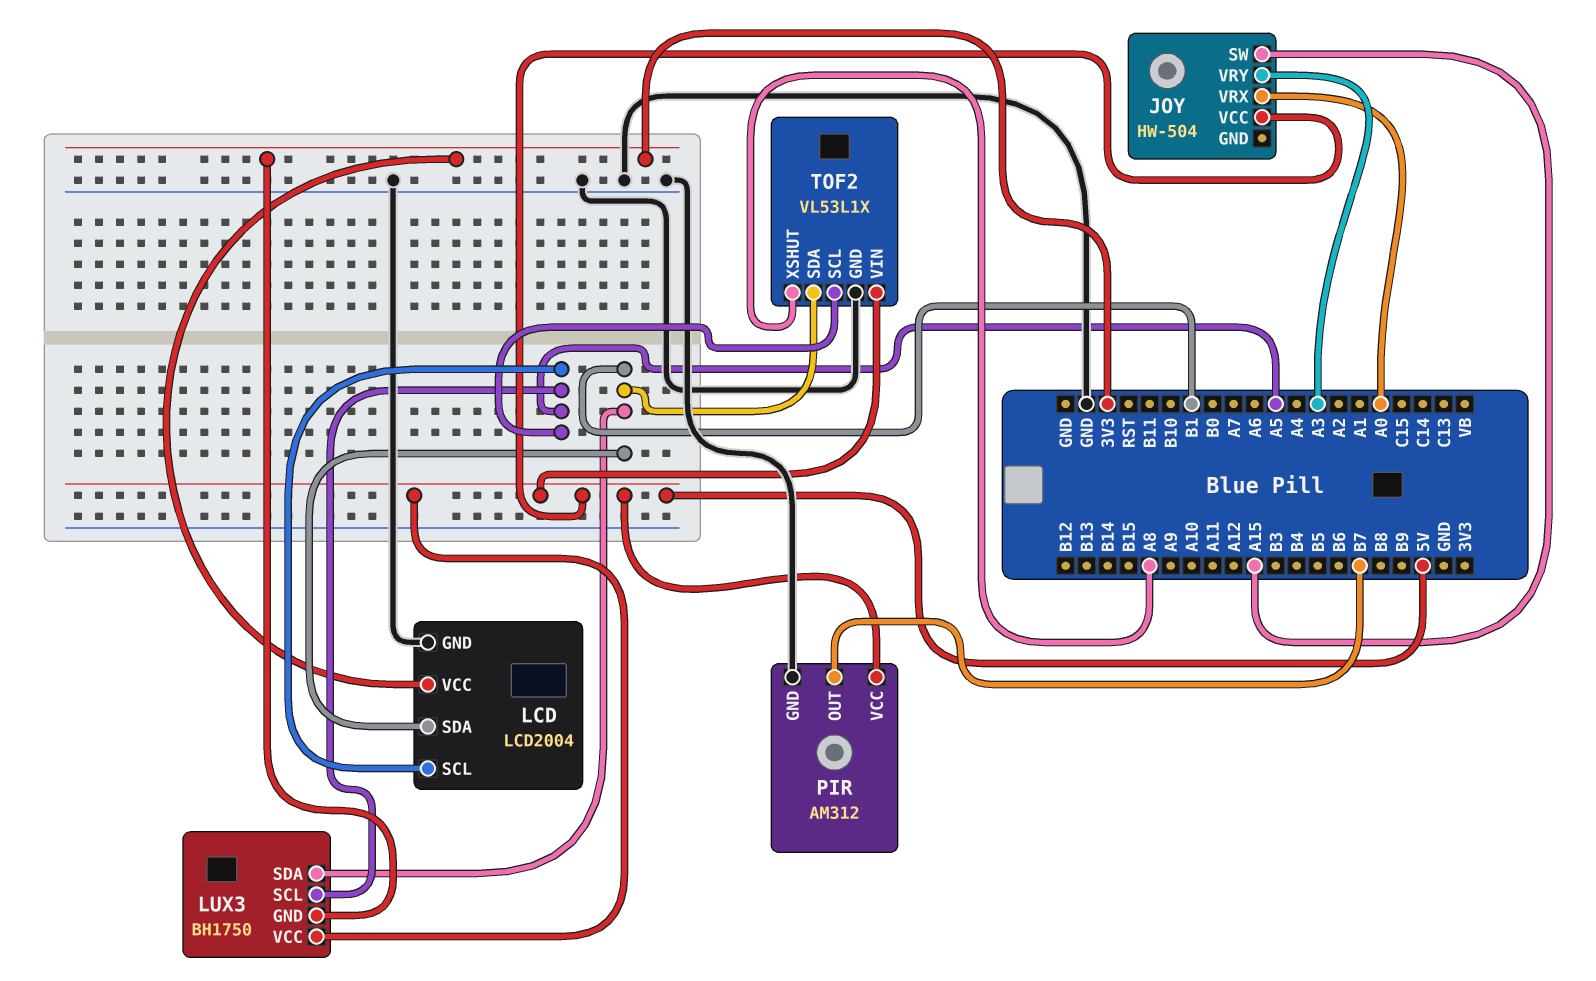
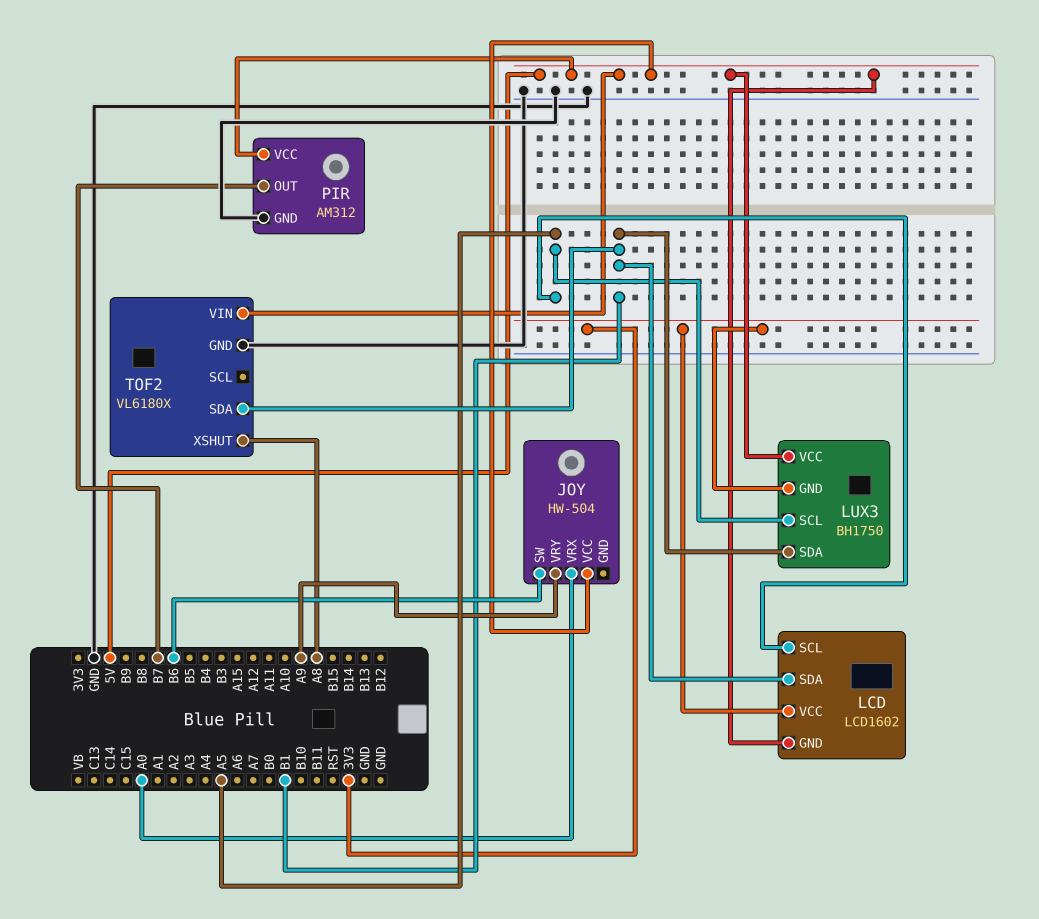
JOY pin SW: A15 -> B6
JOY pin VRY: A3 -> A9
LCD: LCD2004 -> LCD1602
LCD pin GND: GND -> 5V
TOF2: VL53L1X -> VL6180X
TOF2 pin SCL: A5 -> none

